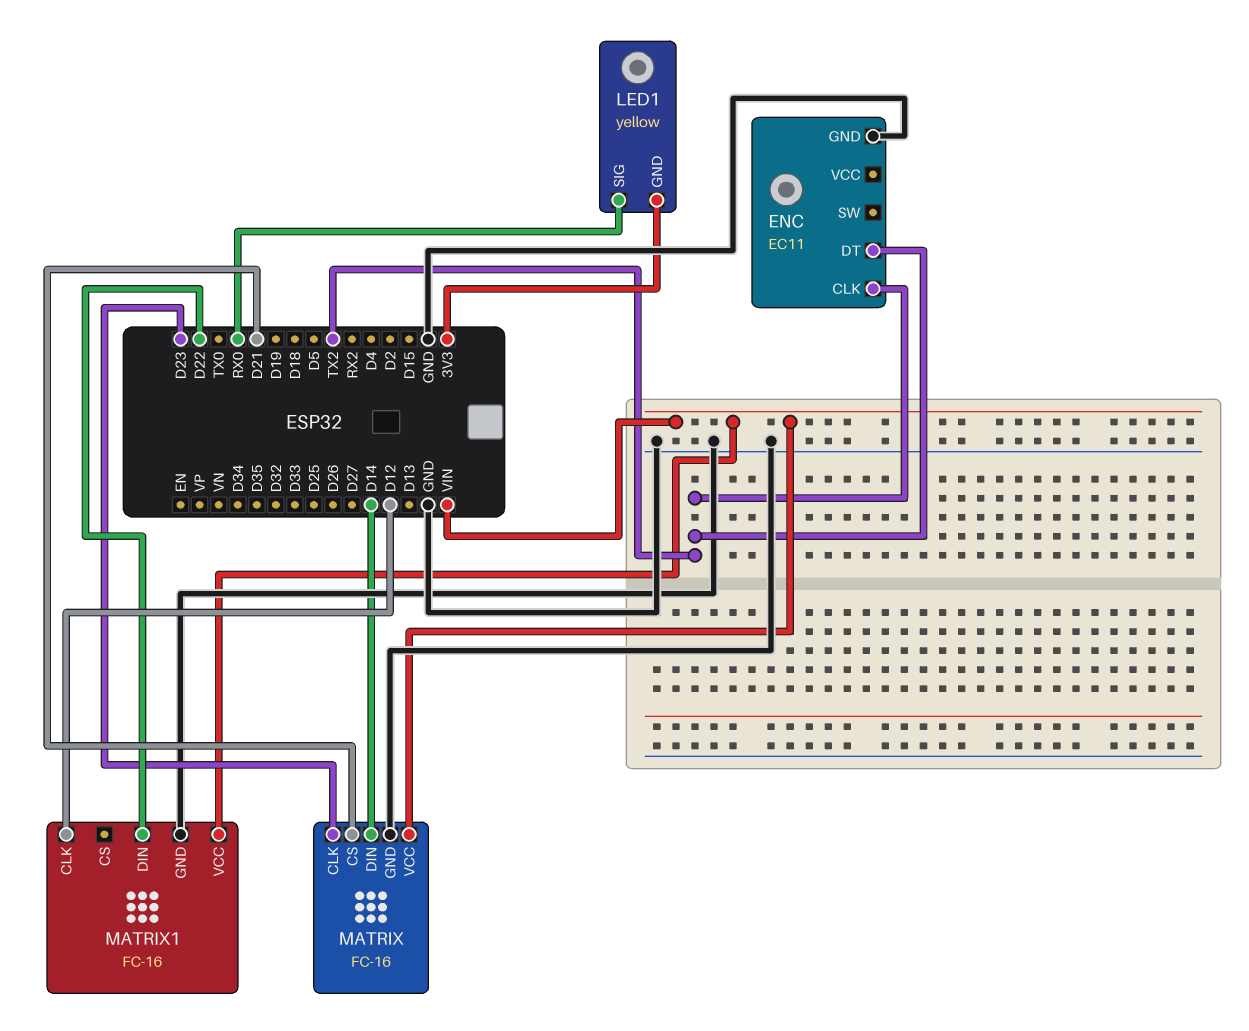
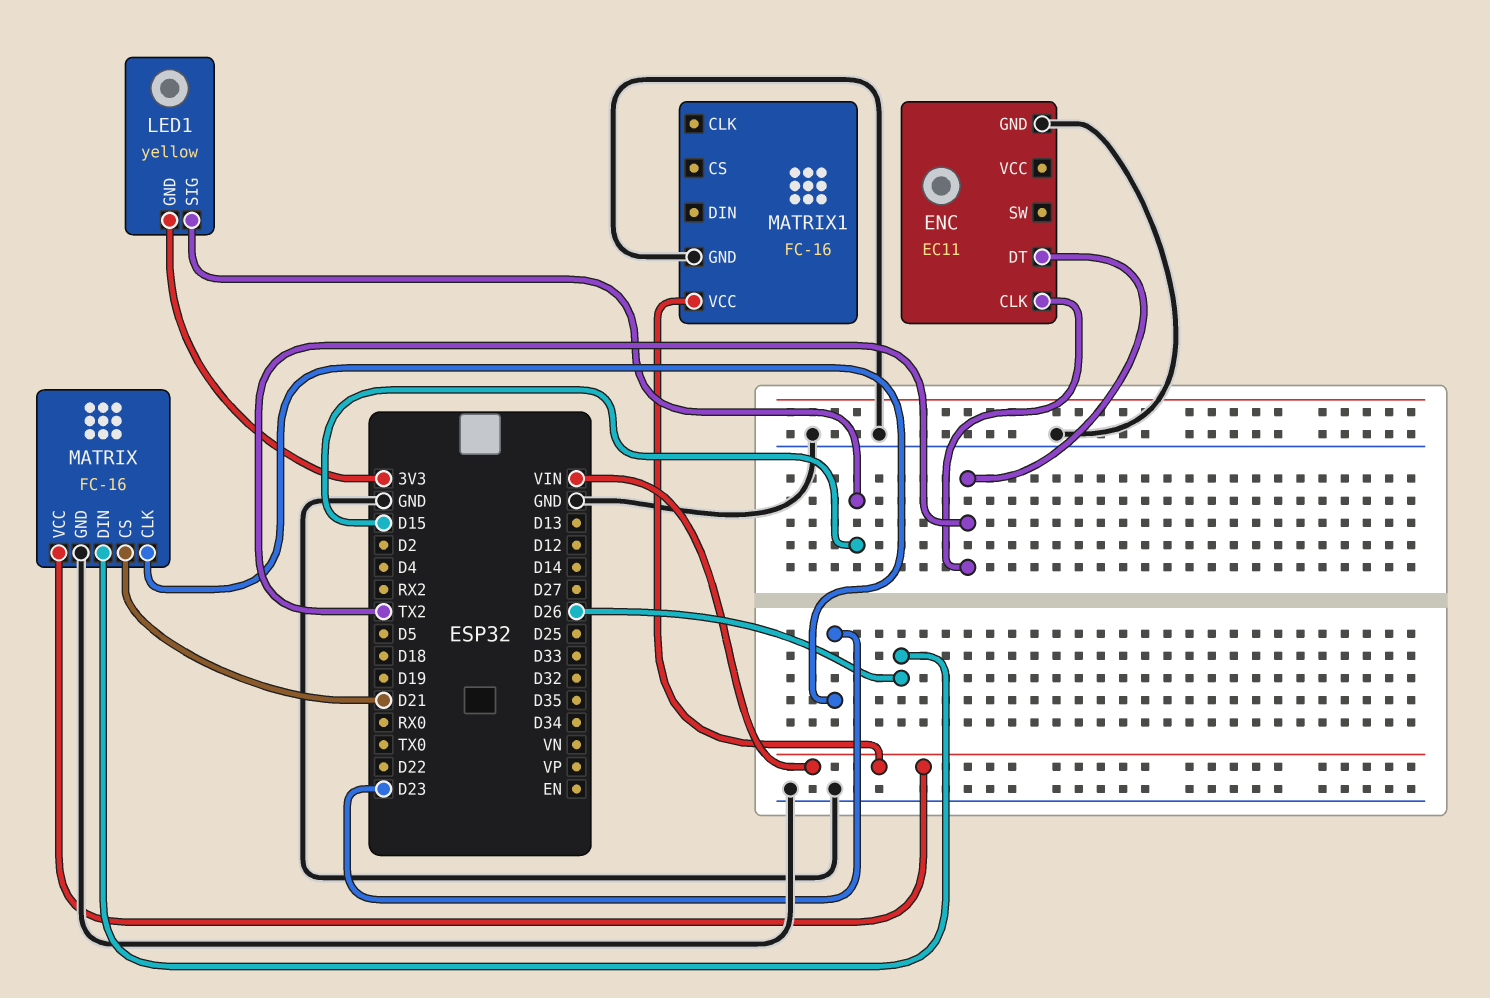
LED1 pin SIG: RX0 -> D15
MATRIX pin DIN: D14 -> D26
MATRIX1 pin CLK: D12 -> none
MATRIX1 pin DIN: D22 -> none

